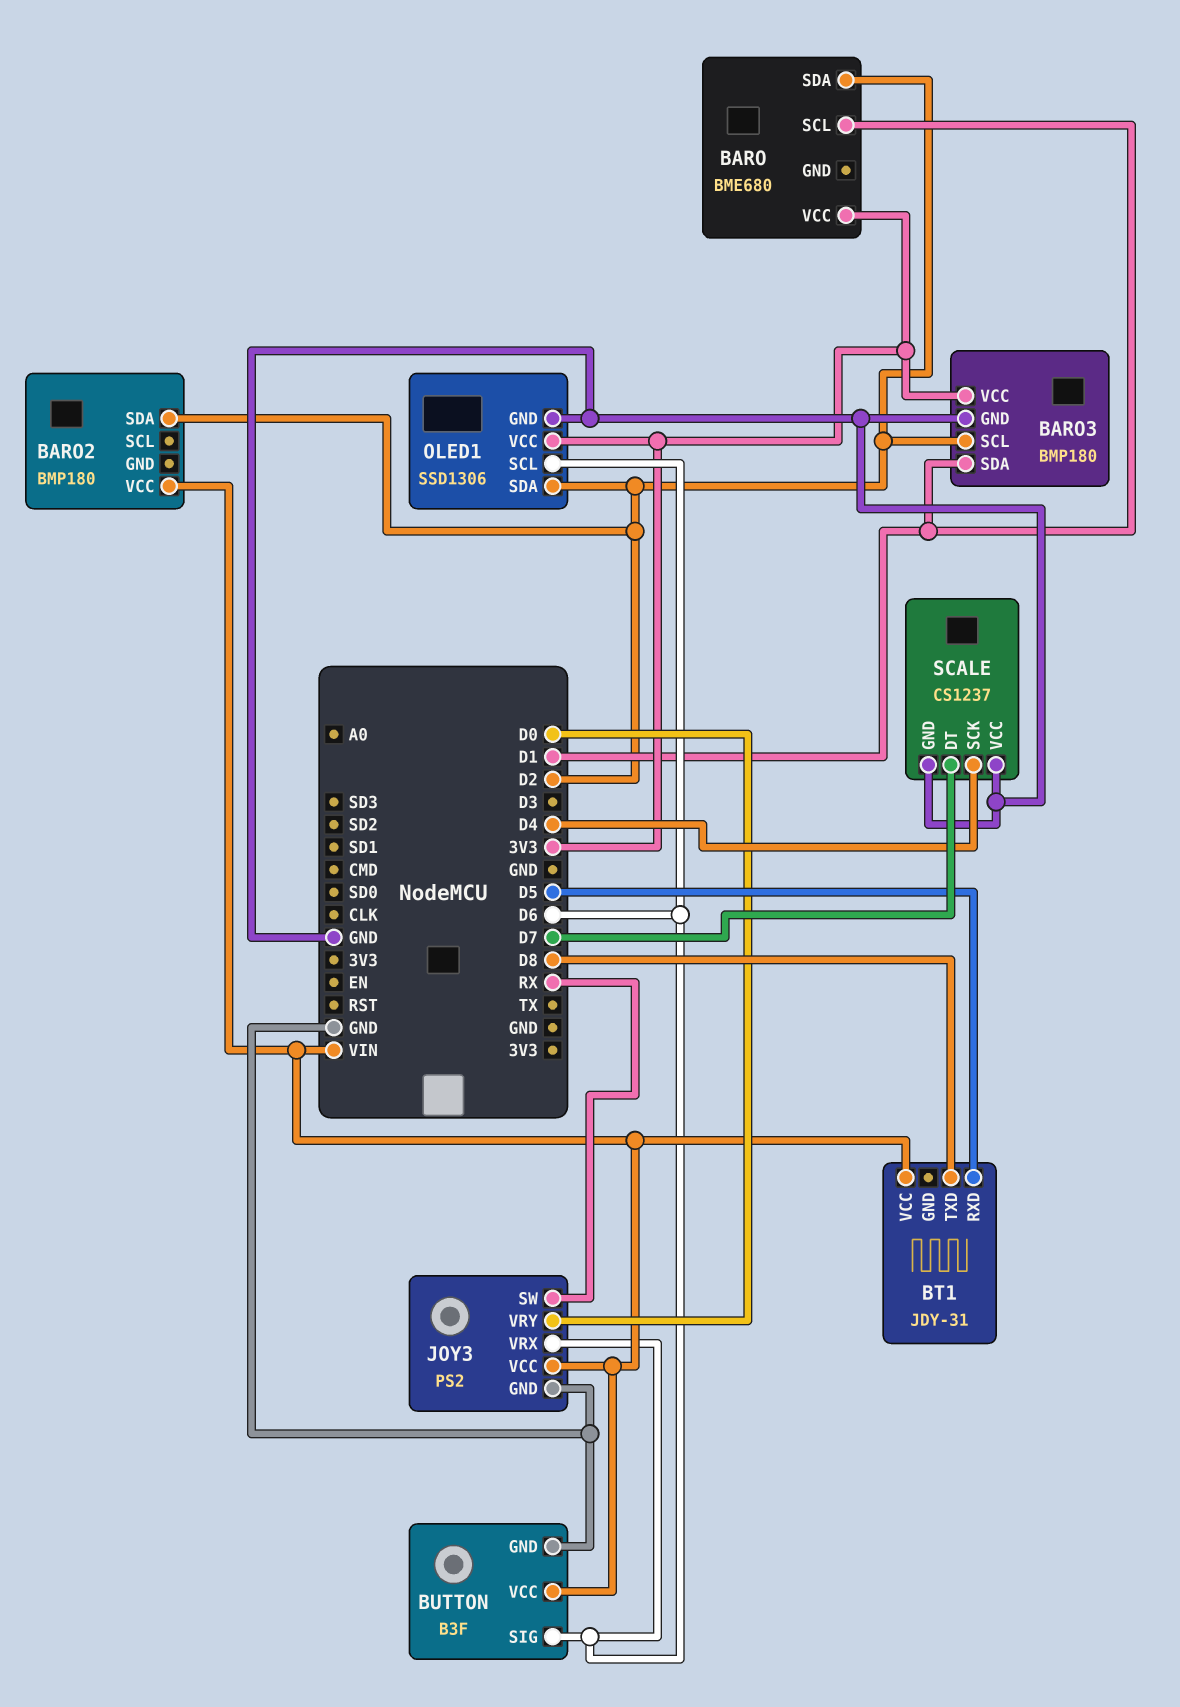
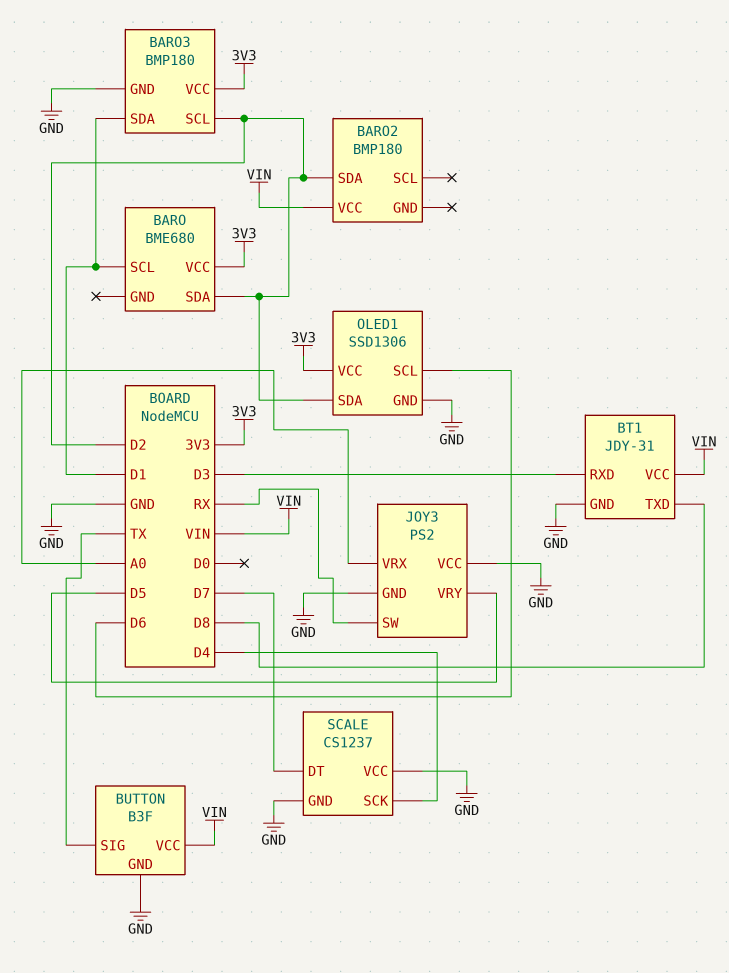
BT1 pin GND: none -> GND
BT1 pin RXD: D5 -> D3
BUTTON pin SIG: D6 -> TX
JOY3 pin VCC: VIN -> GND
JOY3 pin VRX: D6 -> A0
JOY3 pin VRY: D0 -> D5

